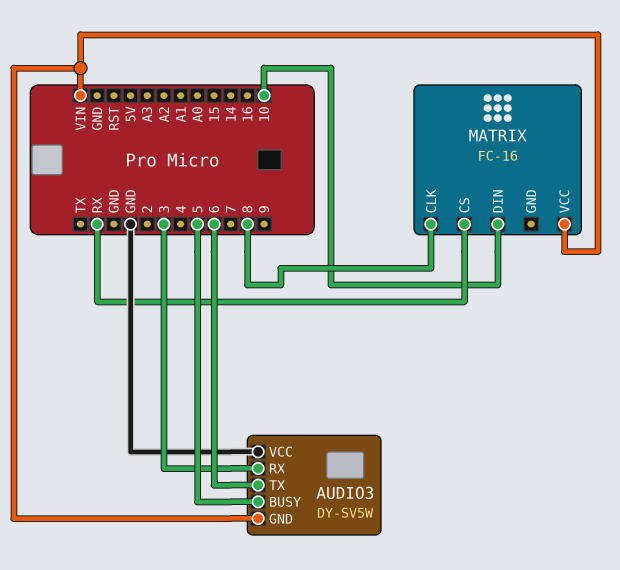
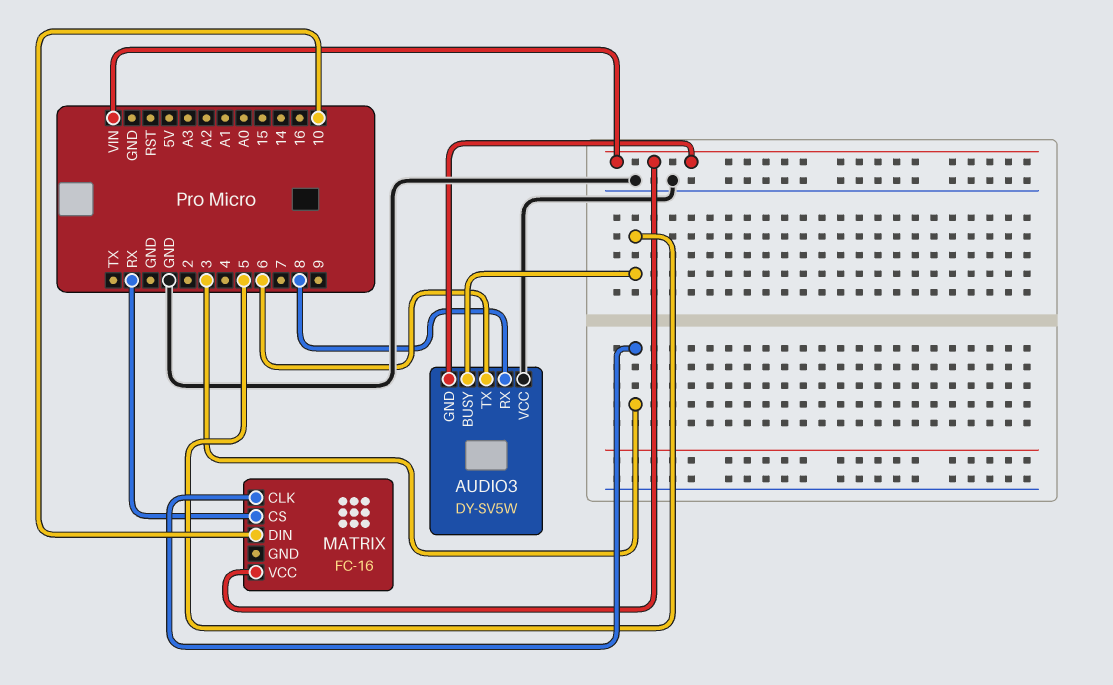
AUDIO3 pin RX: 3 -> 8
MATRIX pin CLK: 8 -> 3

